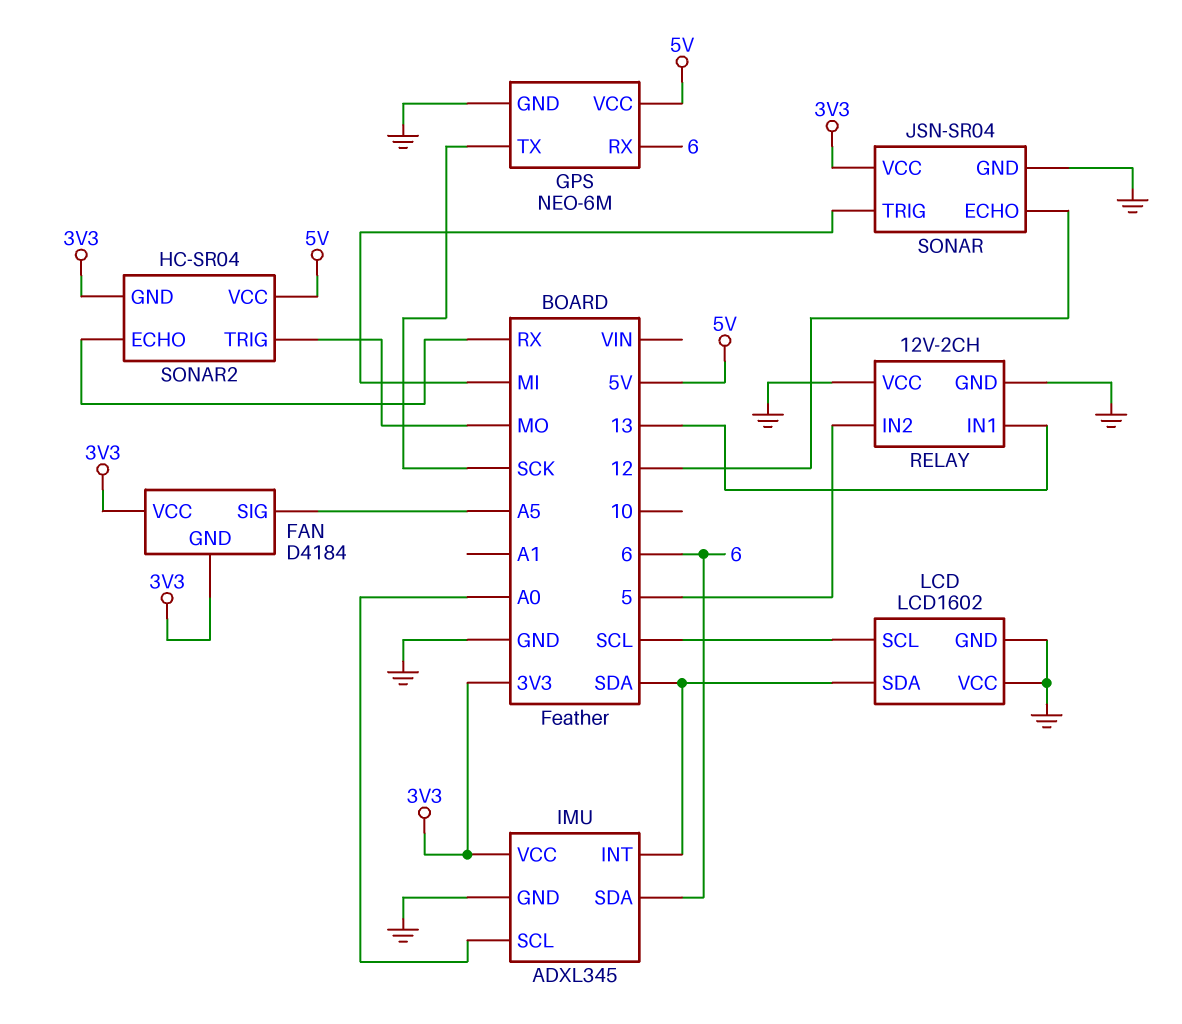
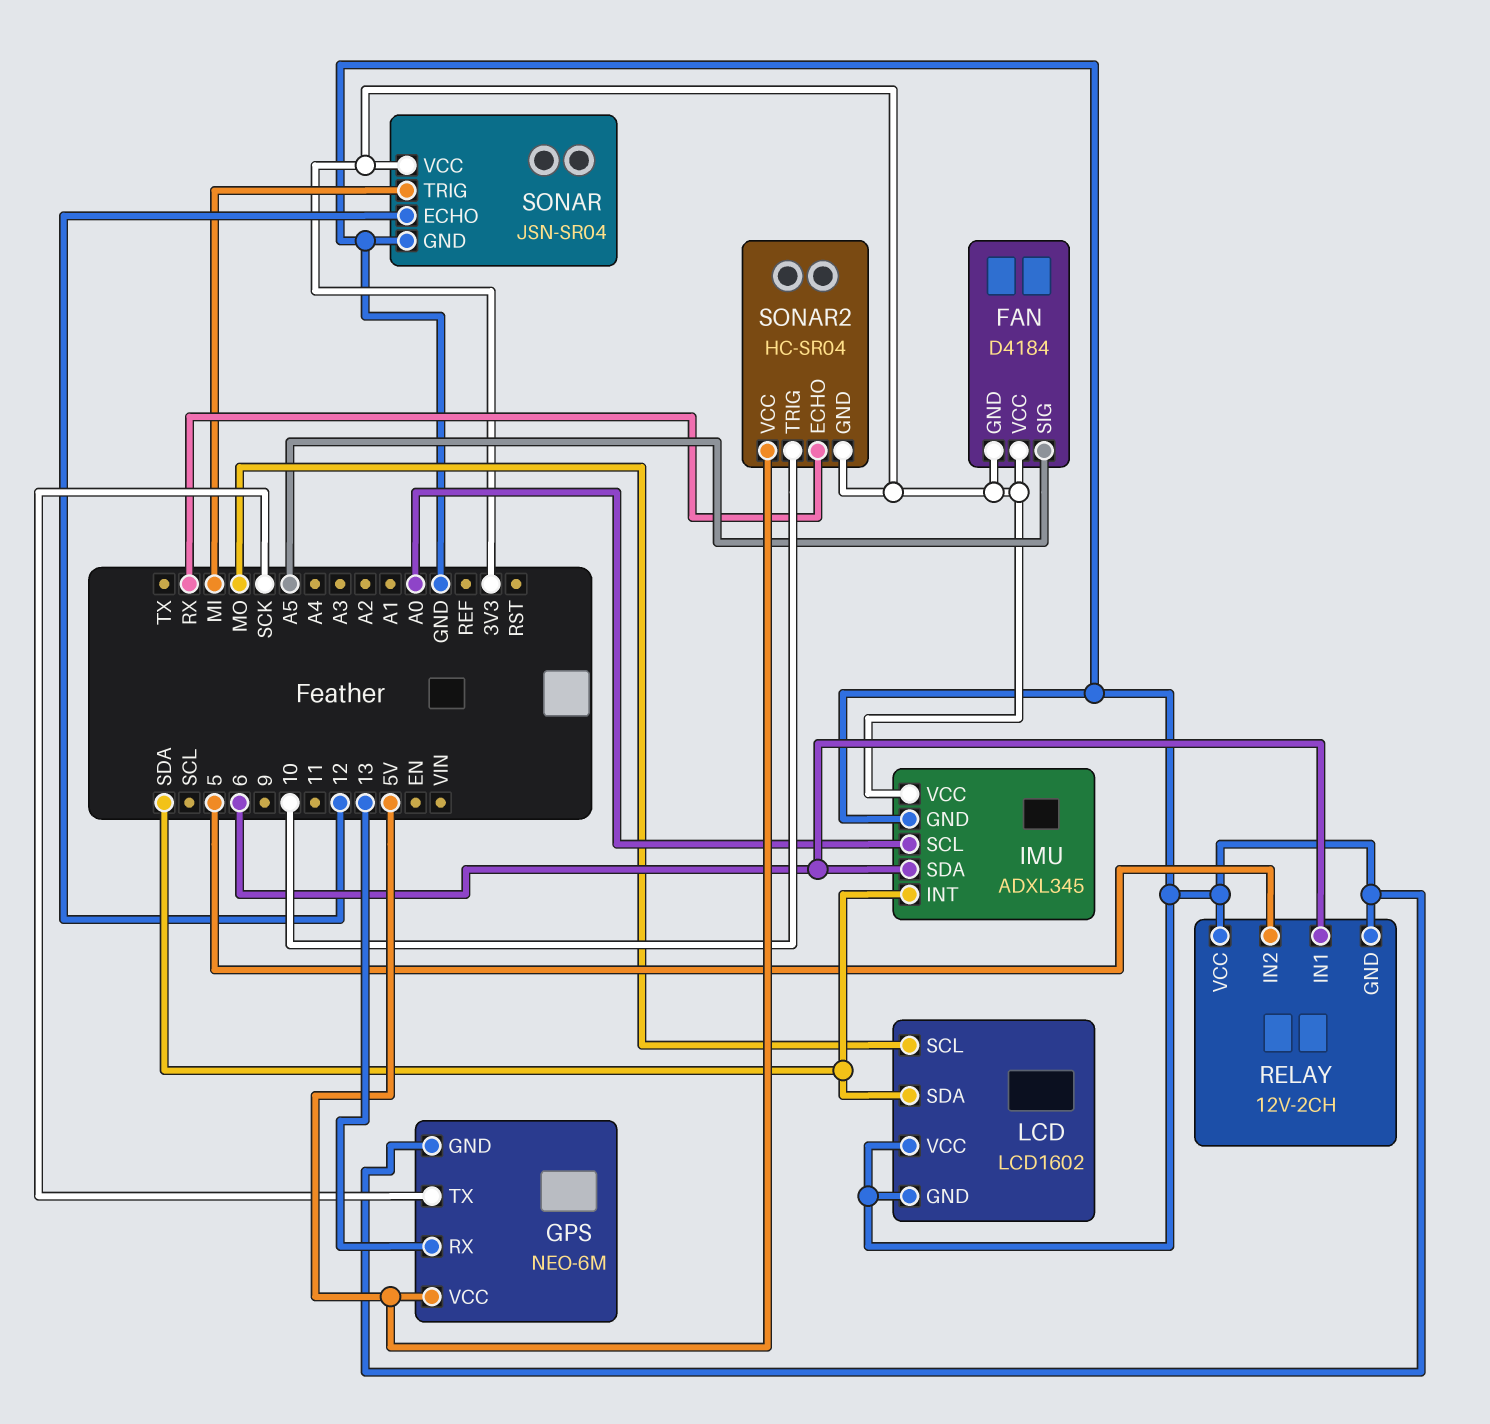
GPS pin RX: 6 -> 13
LCD pin SCL: SCL -> MO
RELAY pin IN1: 13 -> 6
SONAR2 pin TRIG: MO -> 10

